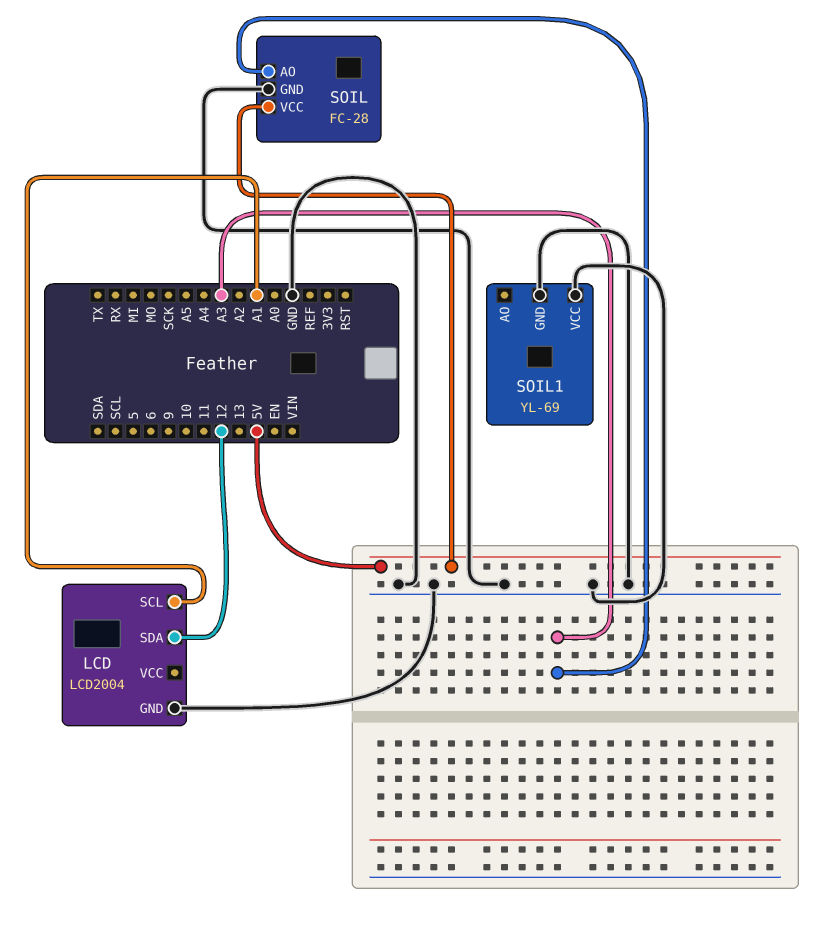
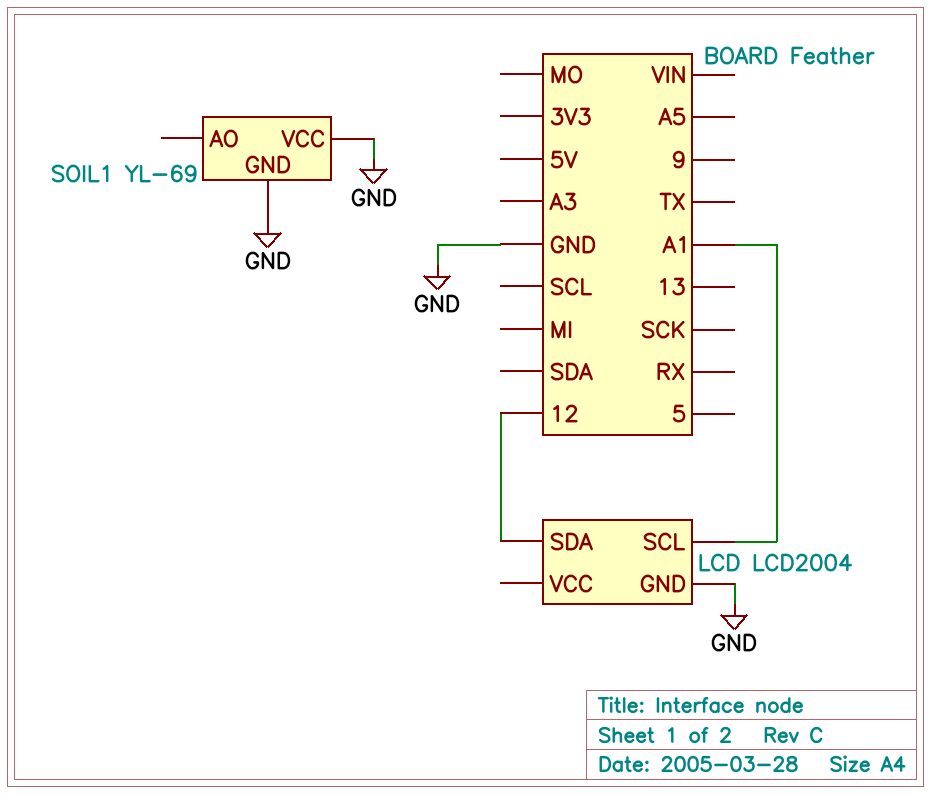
SOIL: FC-28 -> none
SOIL pin AO: A3 -> none
SOIL pin GND: GND -> none
SOIL pin VCC: 5V -> none

